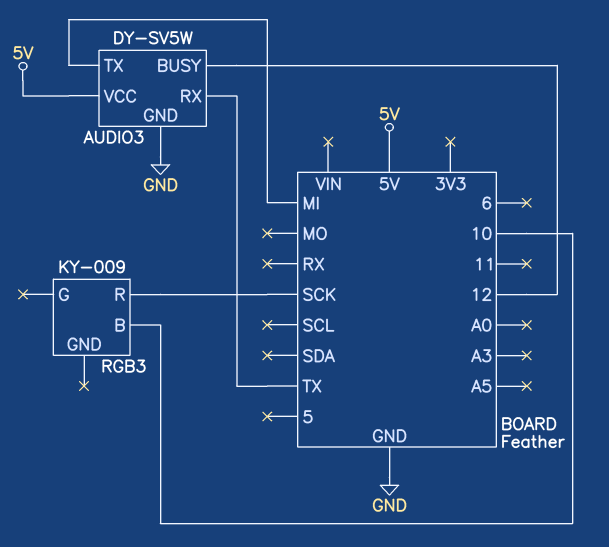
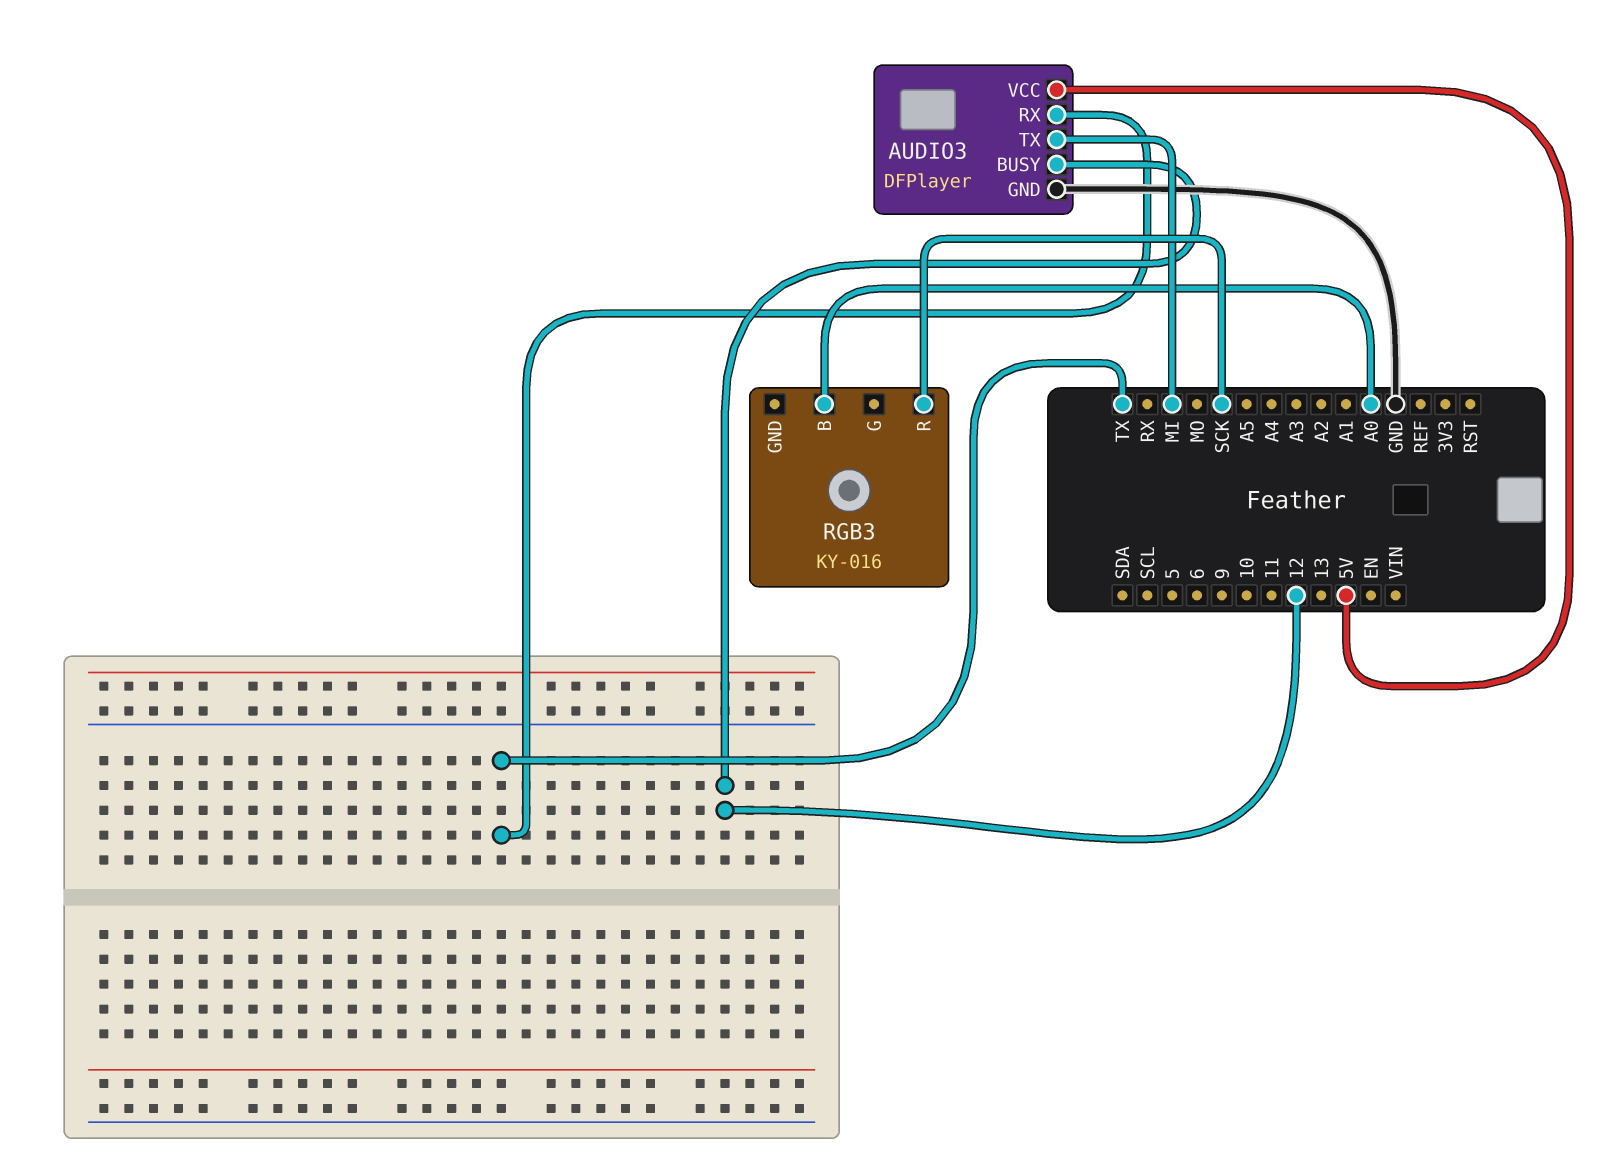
AUDIO3: DY-SV5W -> DFPlayer
RGB3: KY-009 -> KY-016
RGB3 pin B: 10 -> A0

